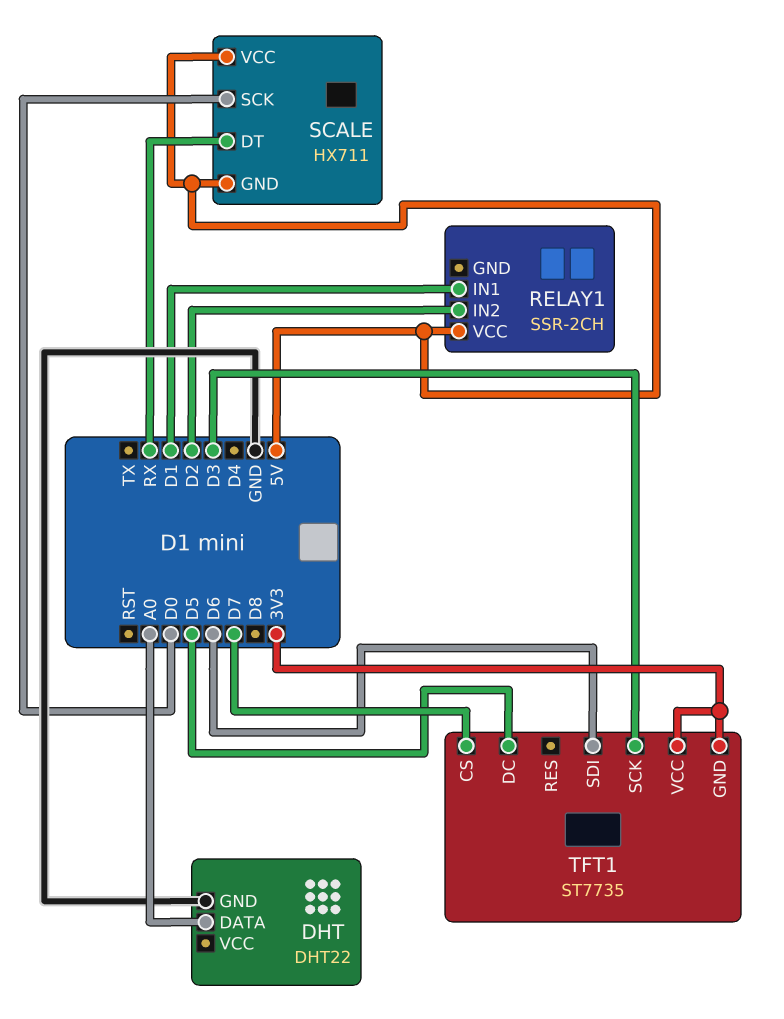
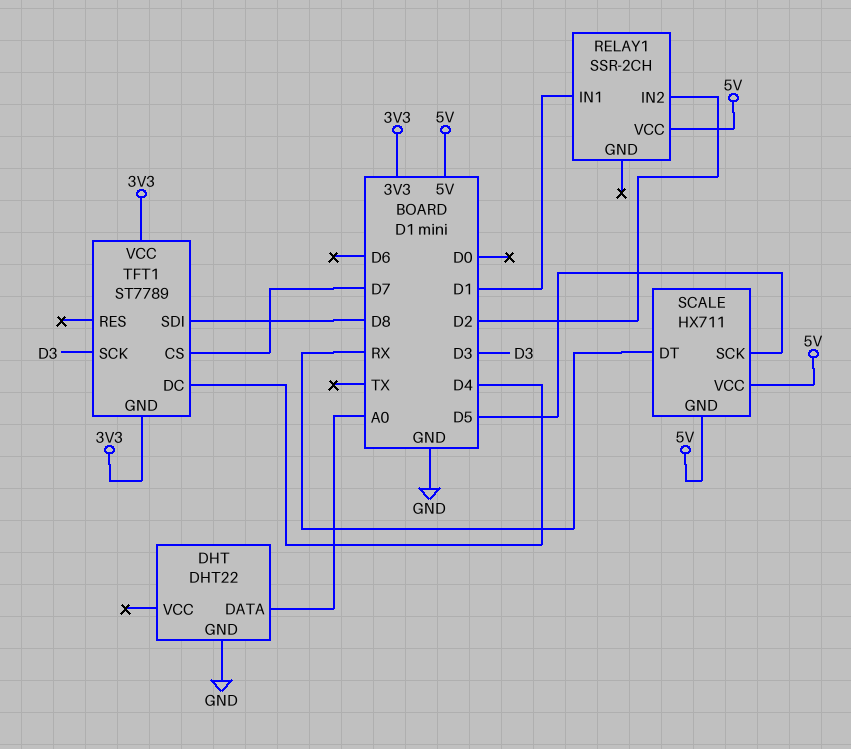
SCALE pin SCK: D0 -> D5
TFT1: ST7735 -> ST7789
TFT1 pin DC: D5 -> D4
TFT1 pin SDI: D6 -> D8

